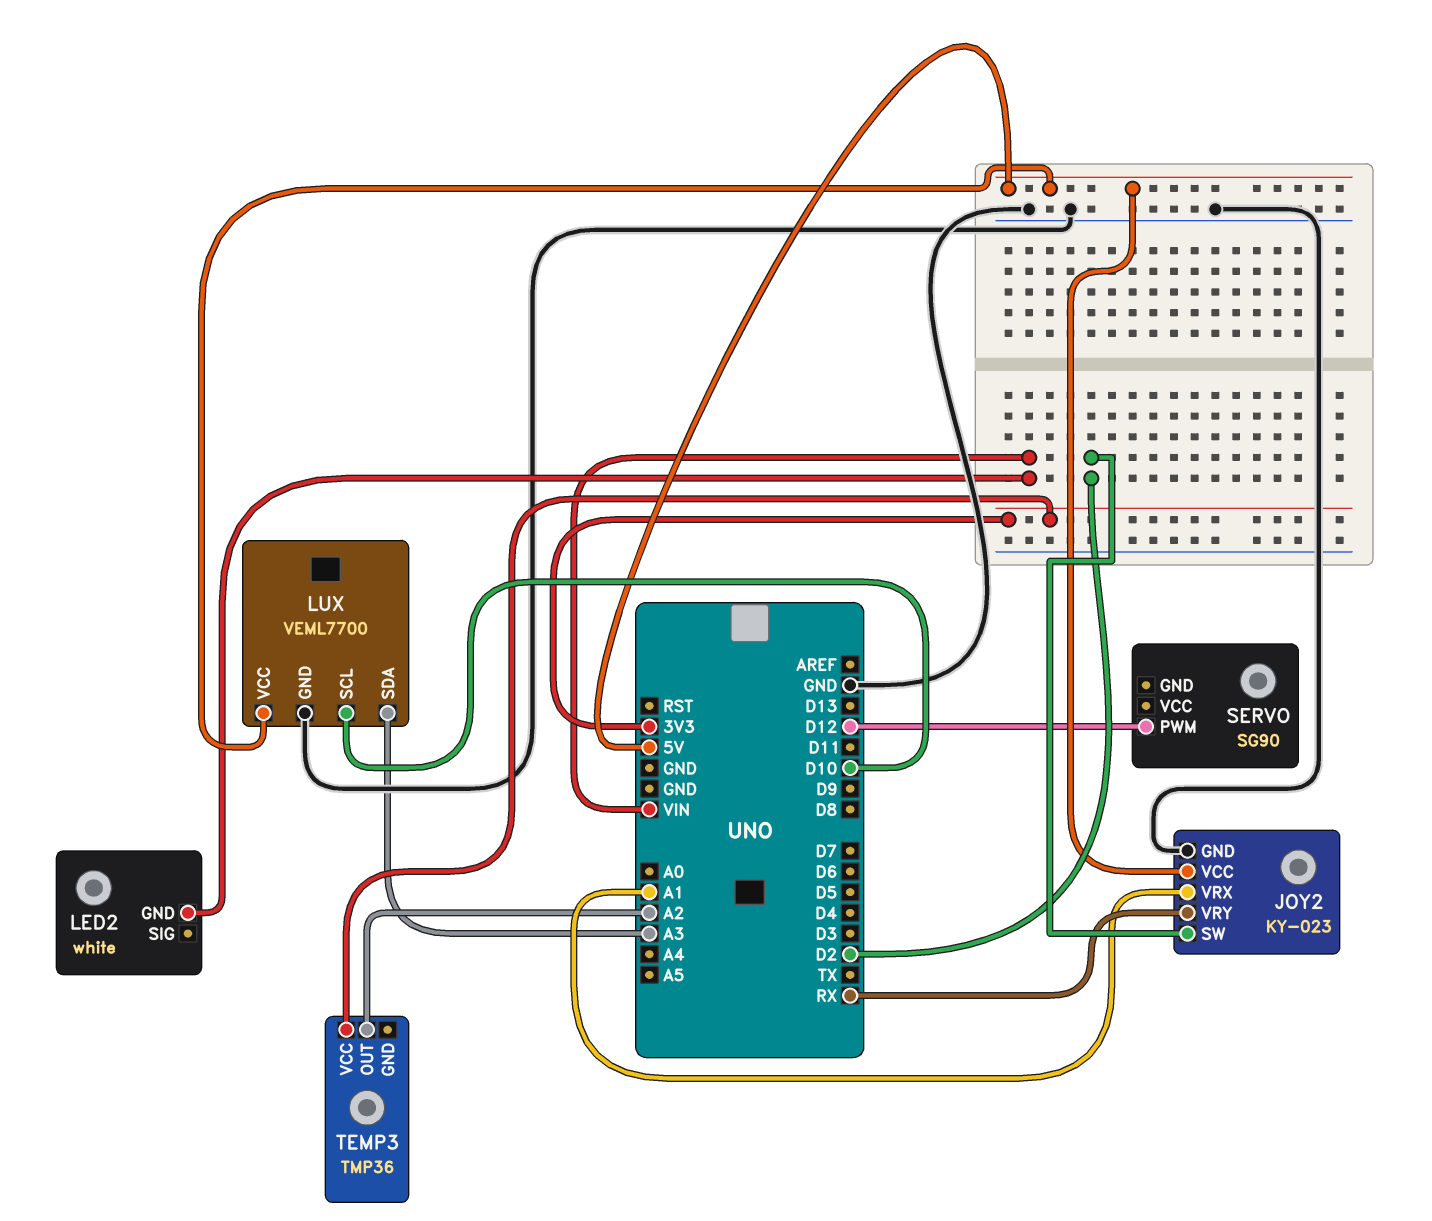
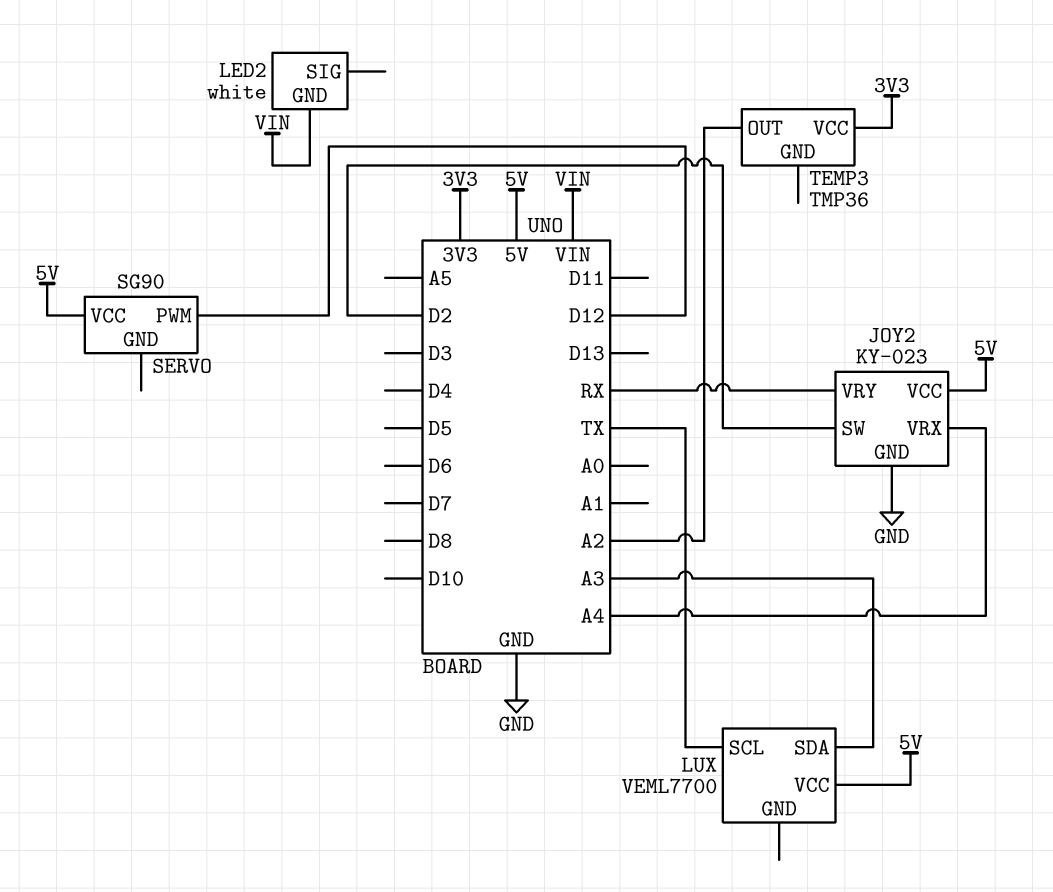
JOY2 pin VRX: A1 -> A4
LUX pin GND: GND -> none
LUX pin SCL: D10 -> TX
SERVO pin VCC: none -> 5V

